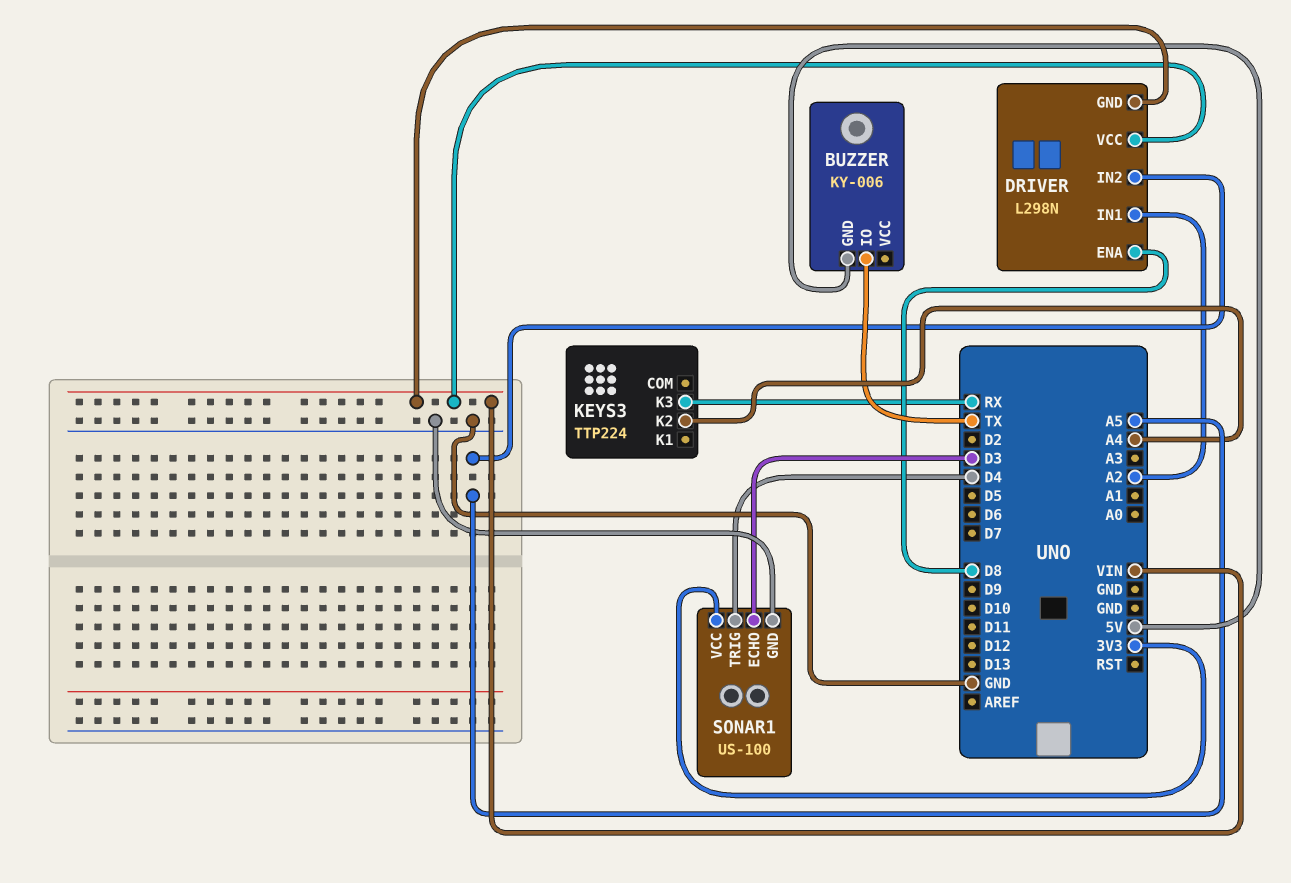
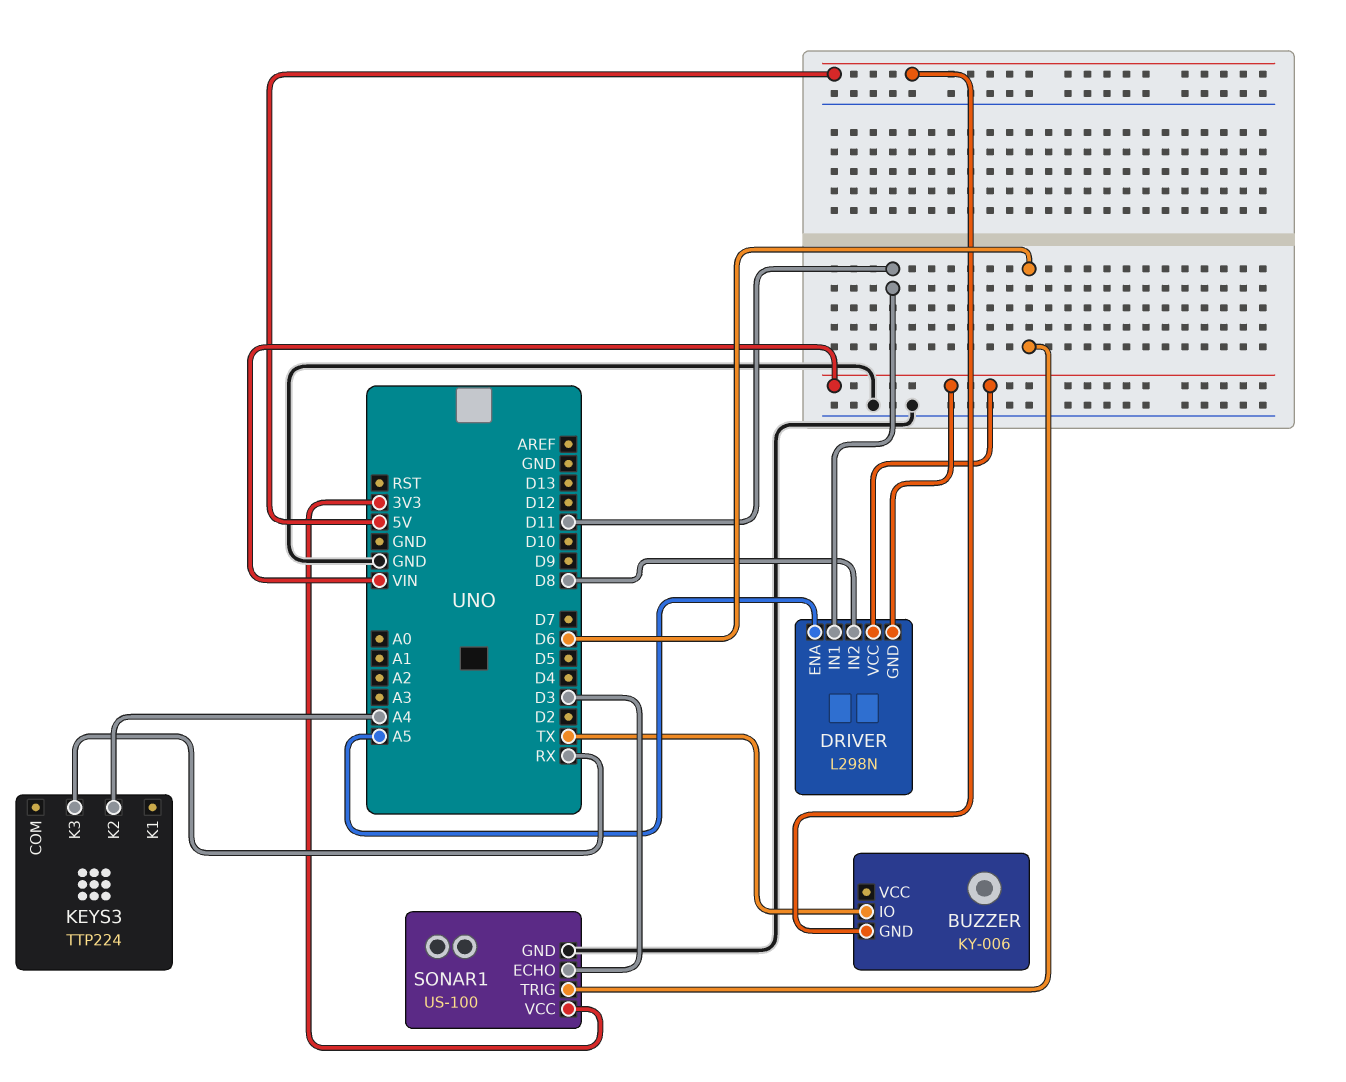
DRIVER pin ENA: D8 -> A5
DRIVER pin IN1: A2 -> D11
DRIVER pin IN2: A5 -> D8
SONAR1 pin TRIG: D4 -> D6

